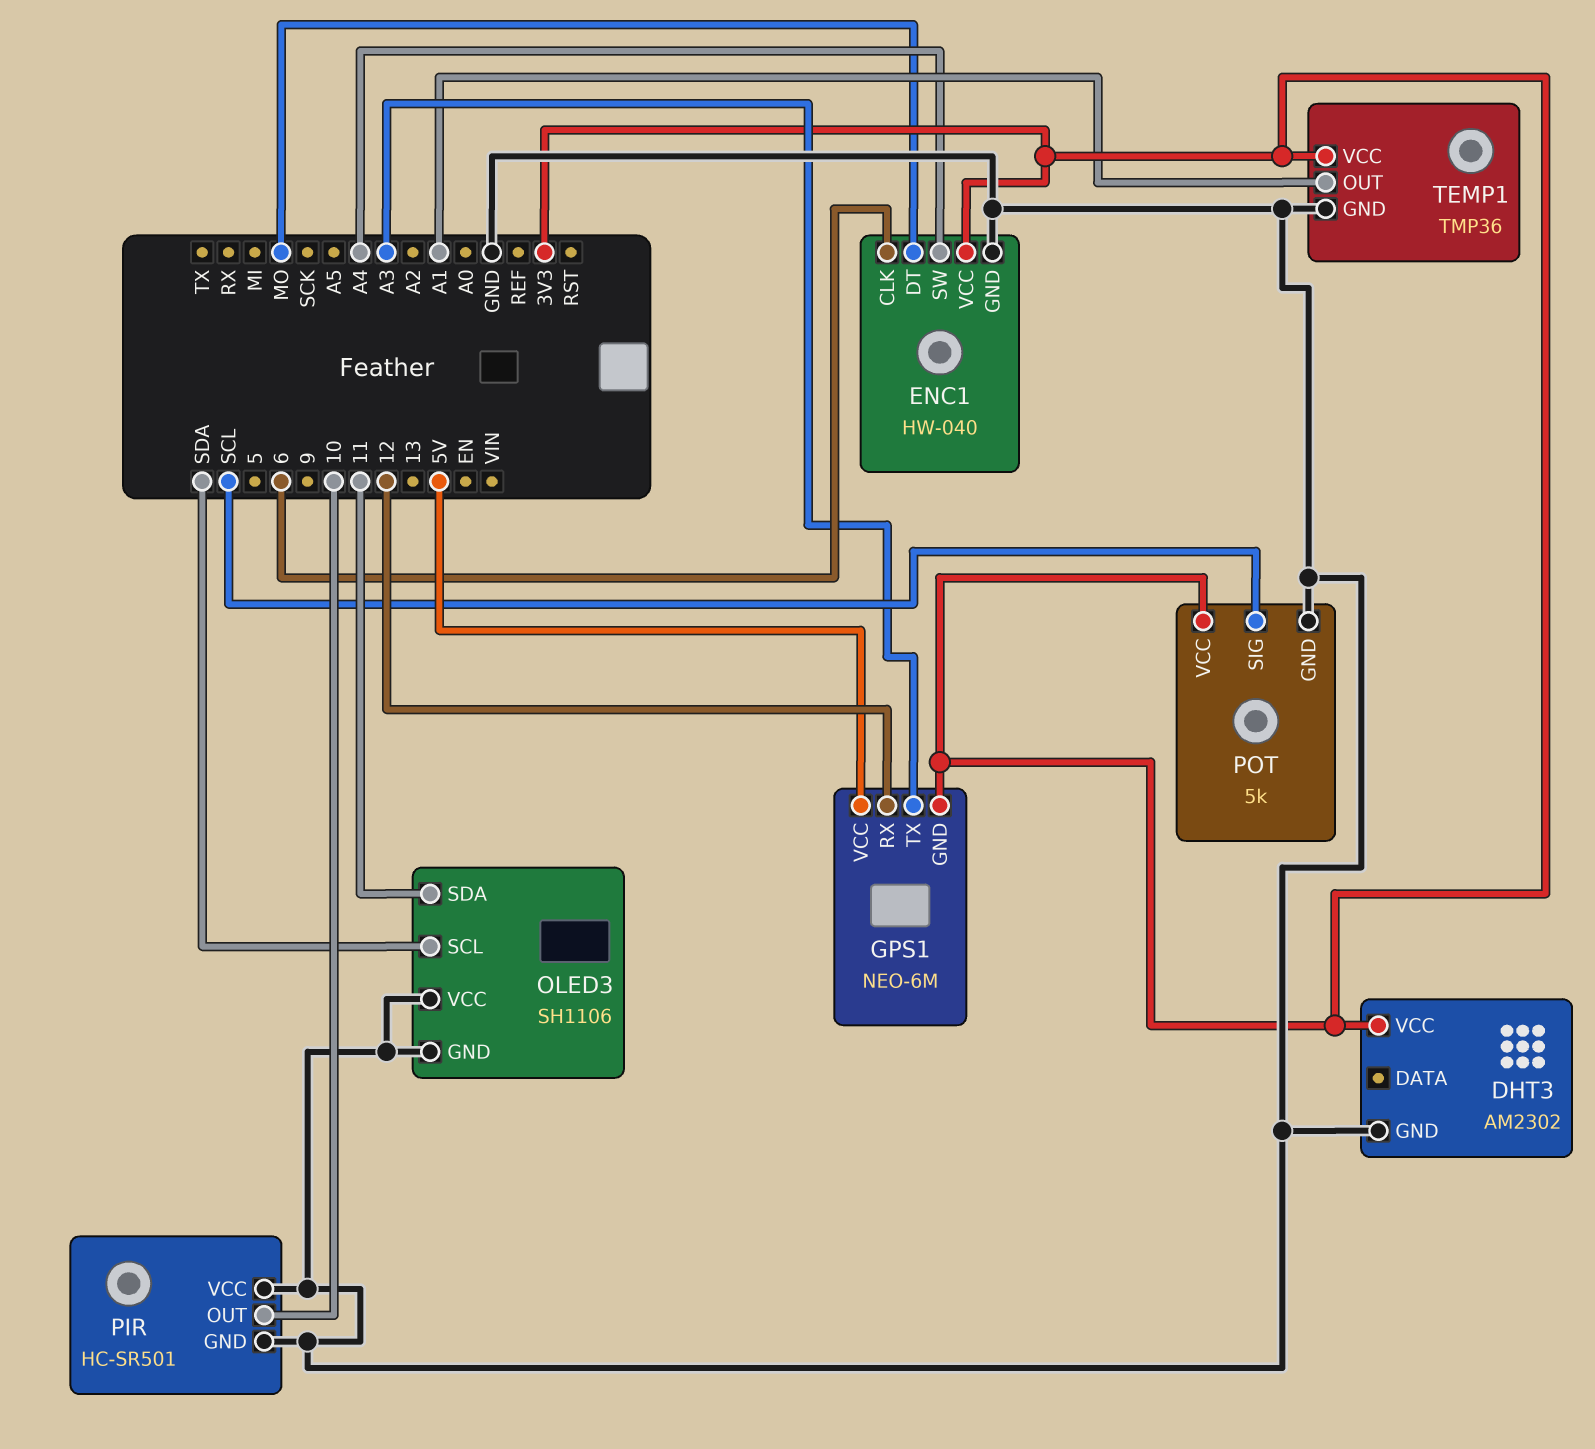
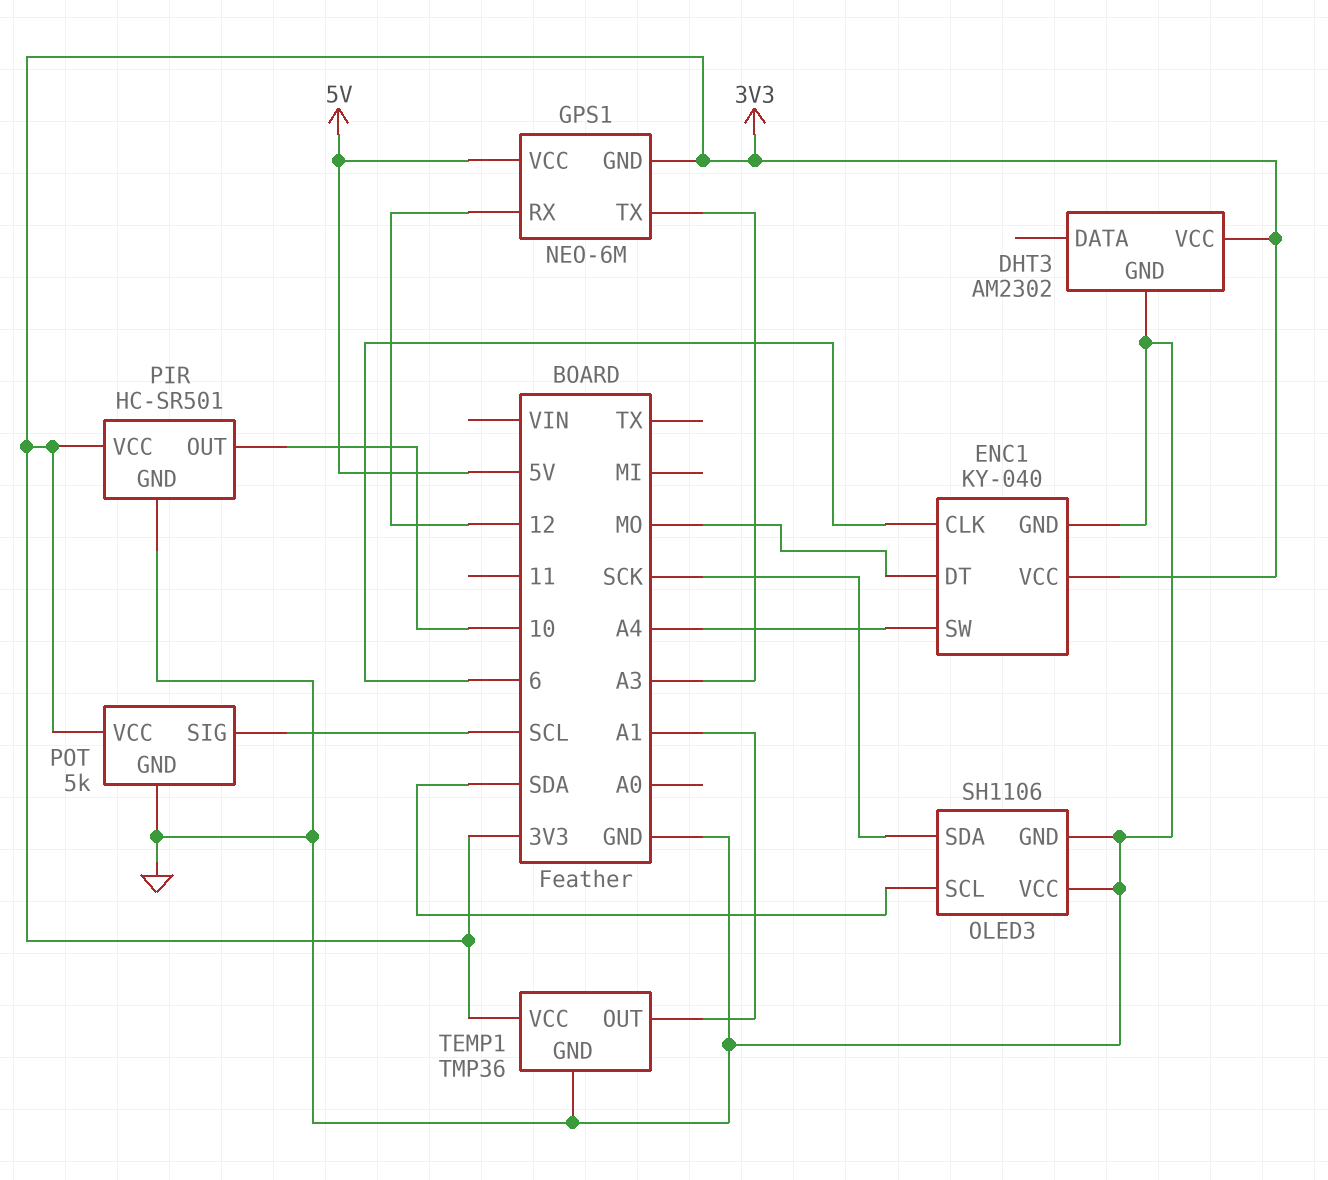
ENC1: HW-040 -> KY-040
OLED3 pin SDA: 11 -> SCK
PIR pin VCC: GND -> 3V3

